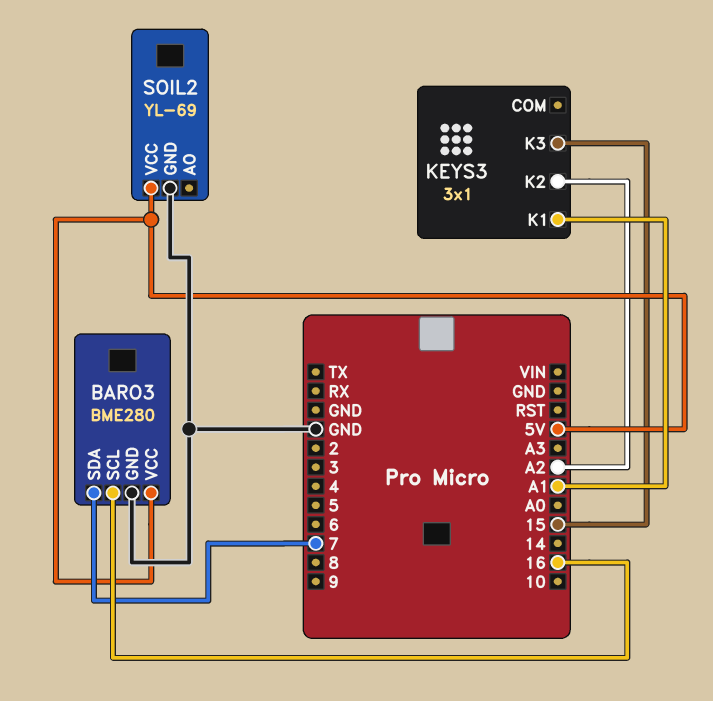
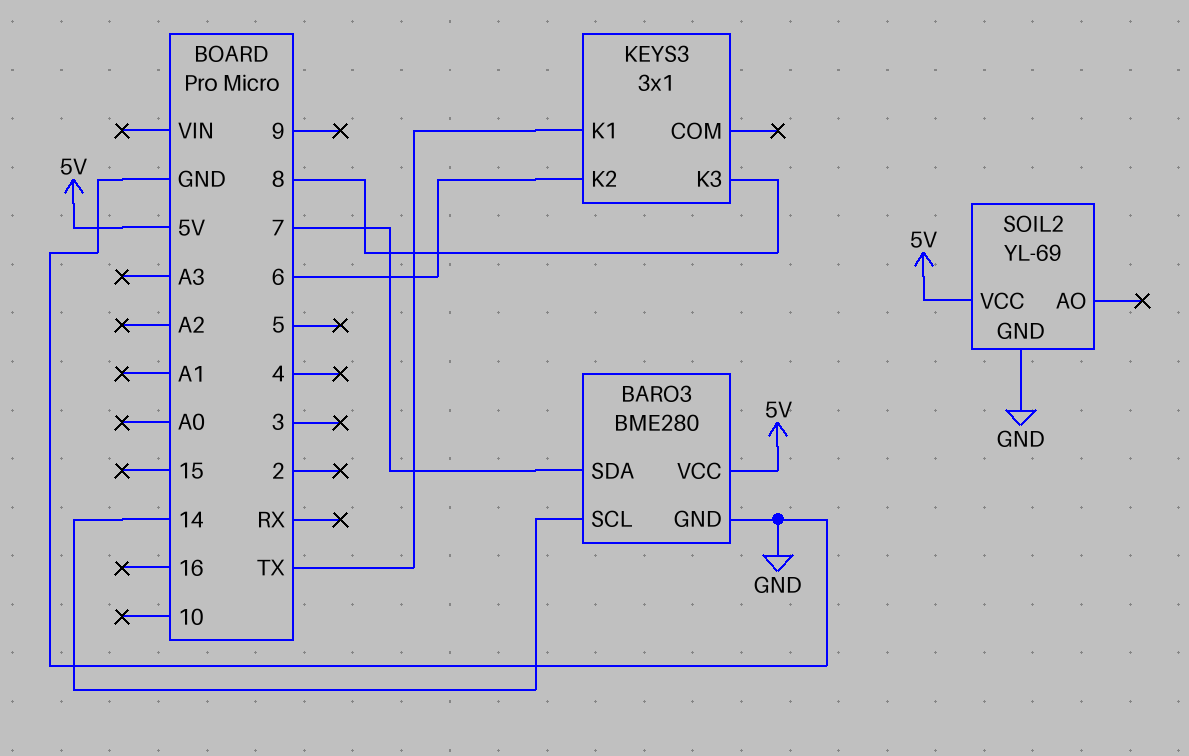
BARO3 pin SCL: 16 -> 14
KEYS3 pin K1: A1 -> TX
KEYS3 pin K2: A2 -> 6
KEYS3 pin K3: 15 -> 8

